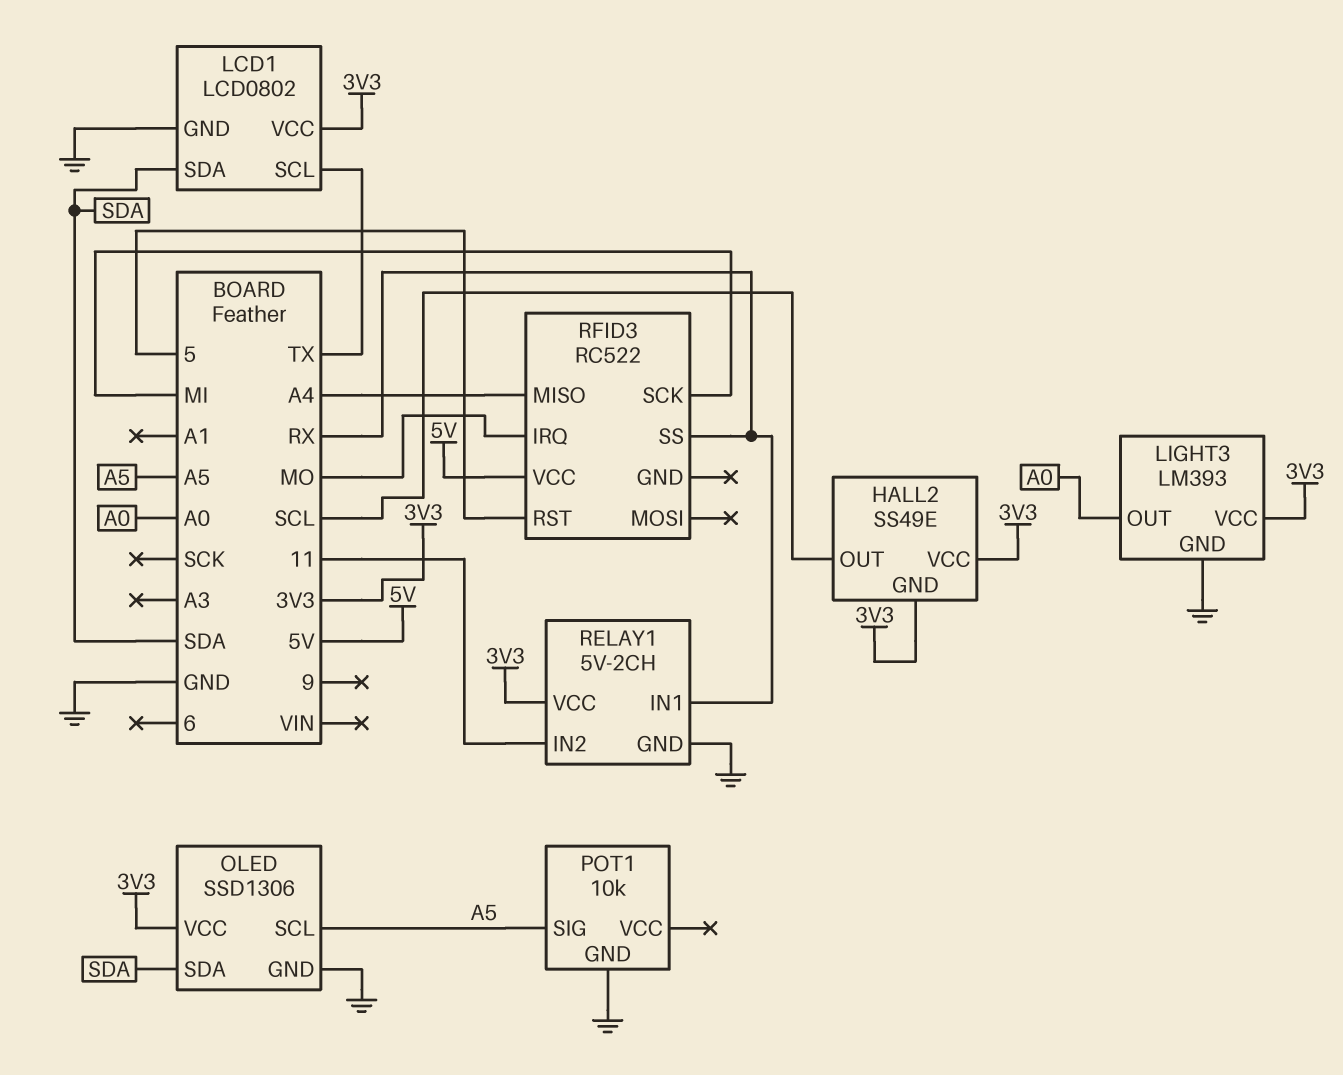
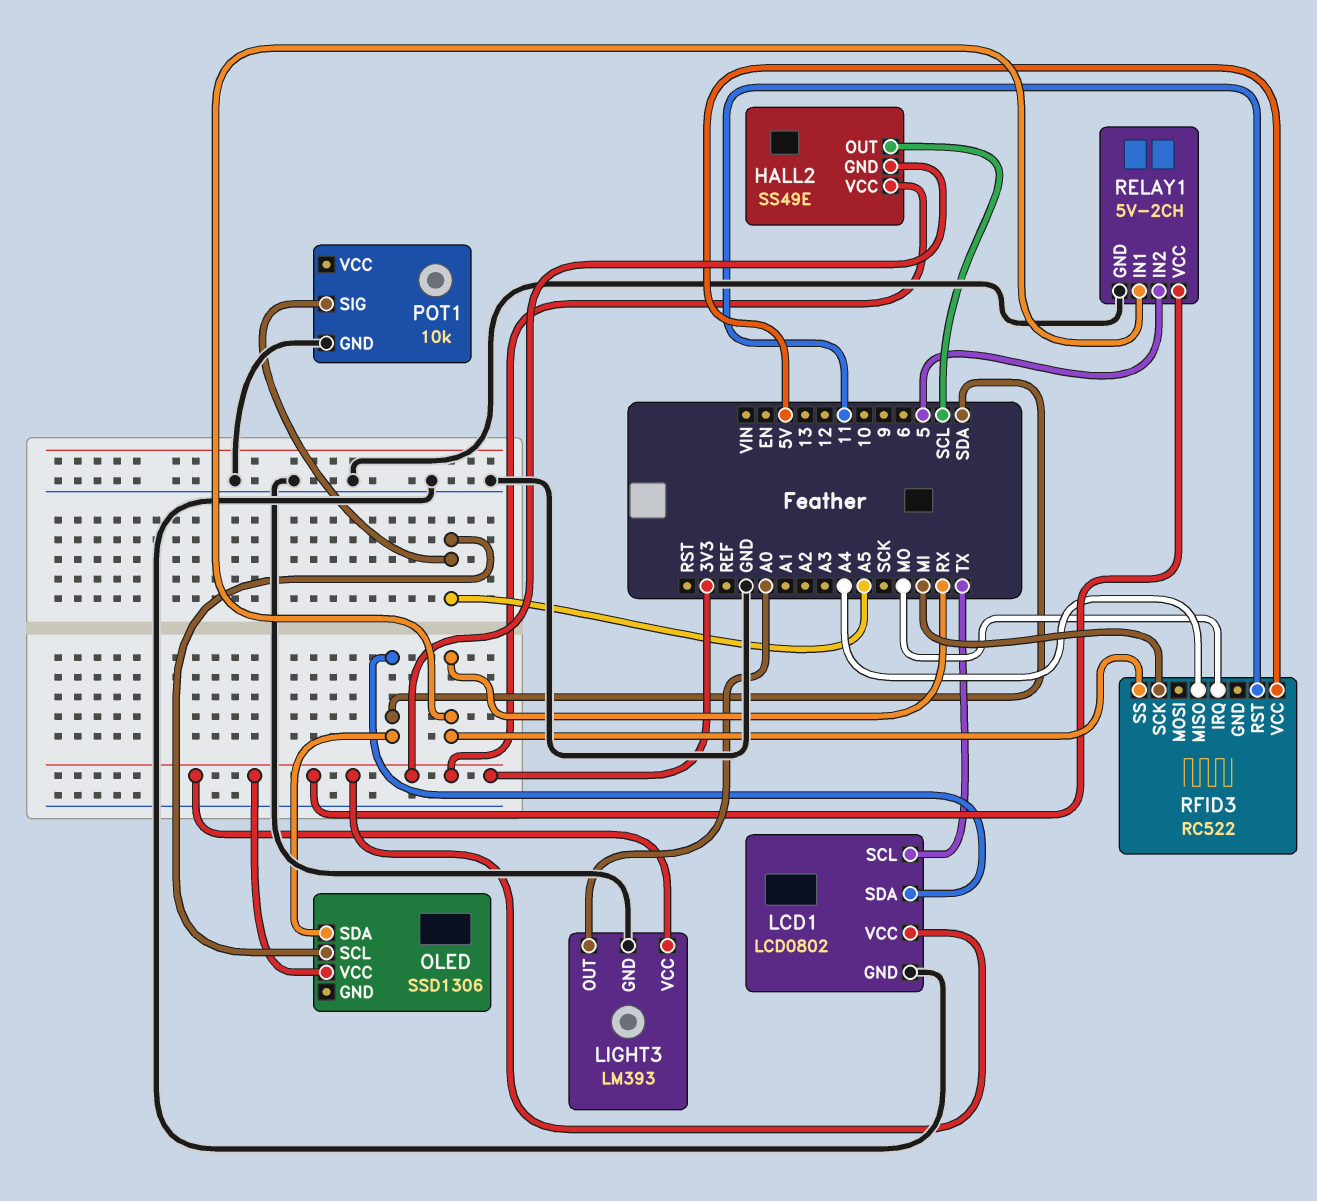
OLED pin GND: GND -> none
RELAY1 pin IN2: 11 -> 5
RFID3 pin RST: 5 -> 11

